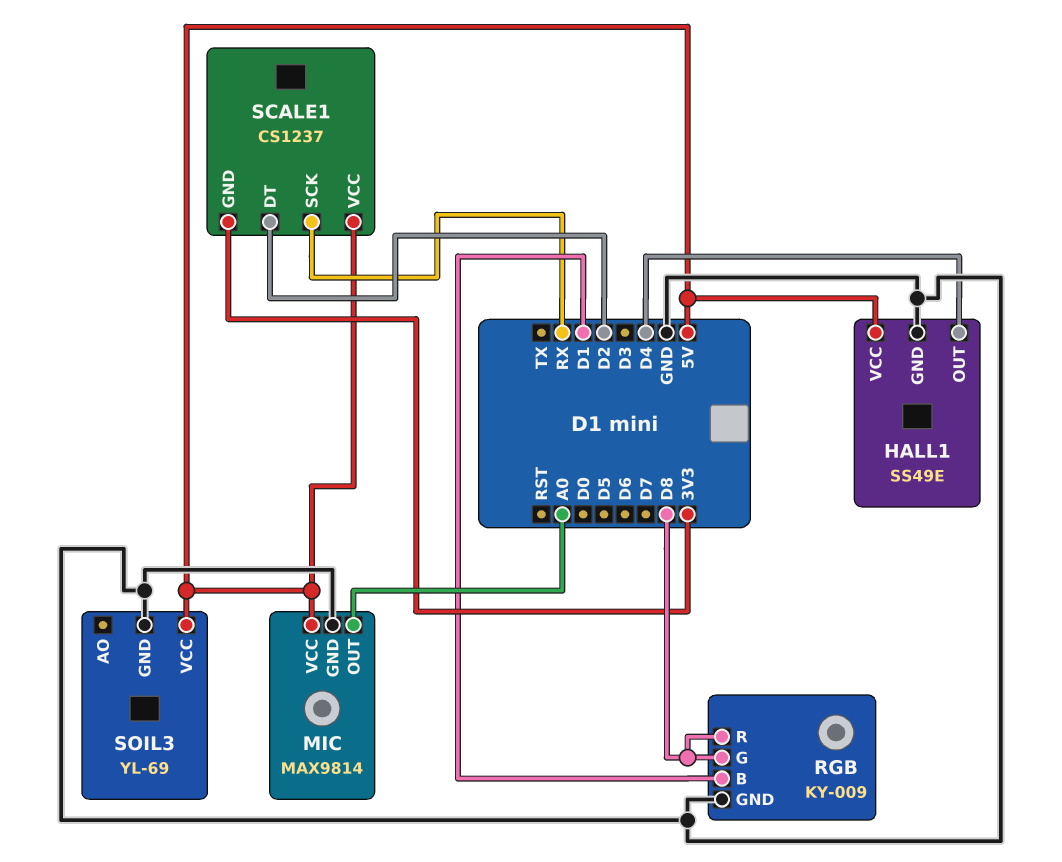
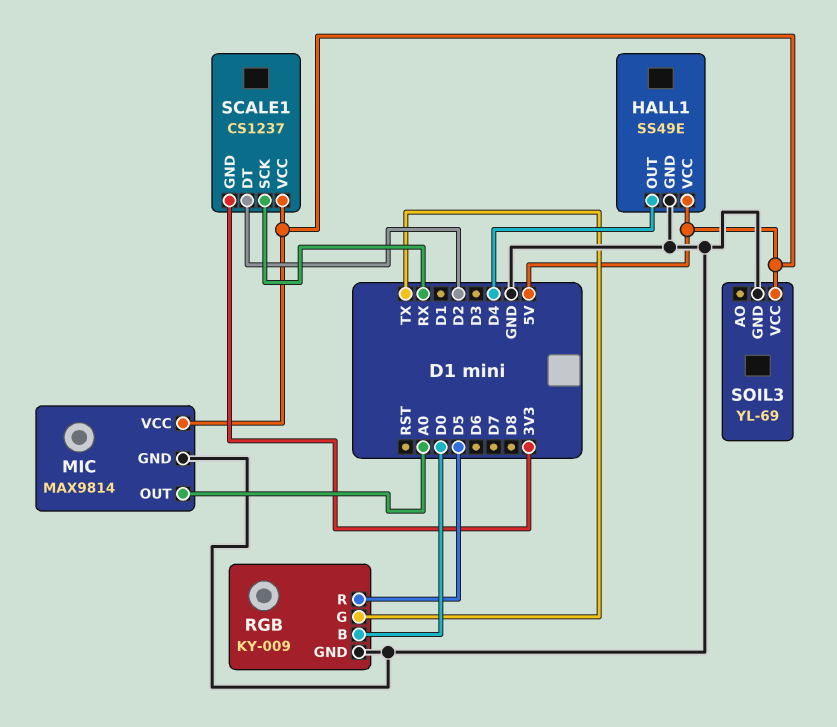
RGB pin B: D1 -> D0
RGB pin G: D8 -> TX
RGB pin R: D8 -> D5

